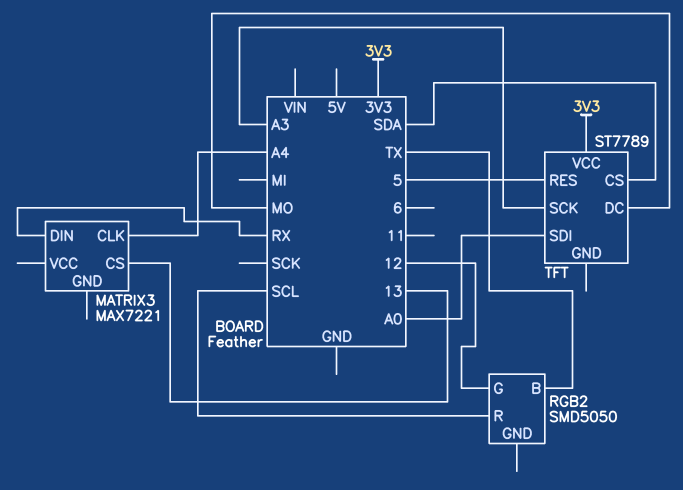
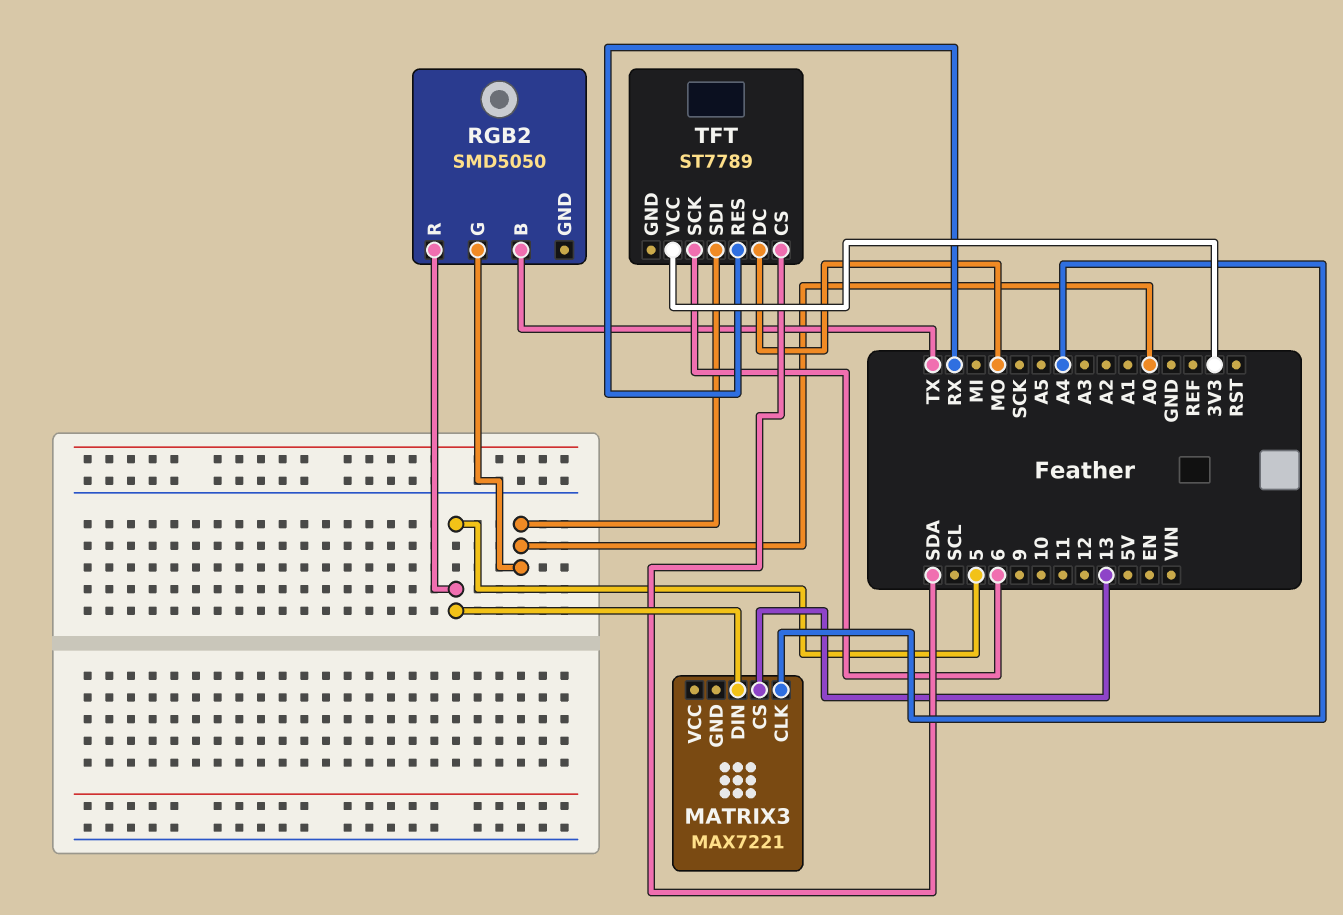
MATRIX3 pin DIN: RX -> 5
RGB2 pin G: 12 -> A0
RGB2 pin R: SCL -> 5
TFT pin RES: 5 -> RX
TFT pin SCK: A3 -> 6

